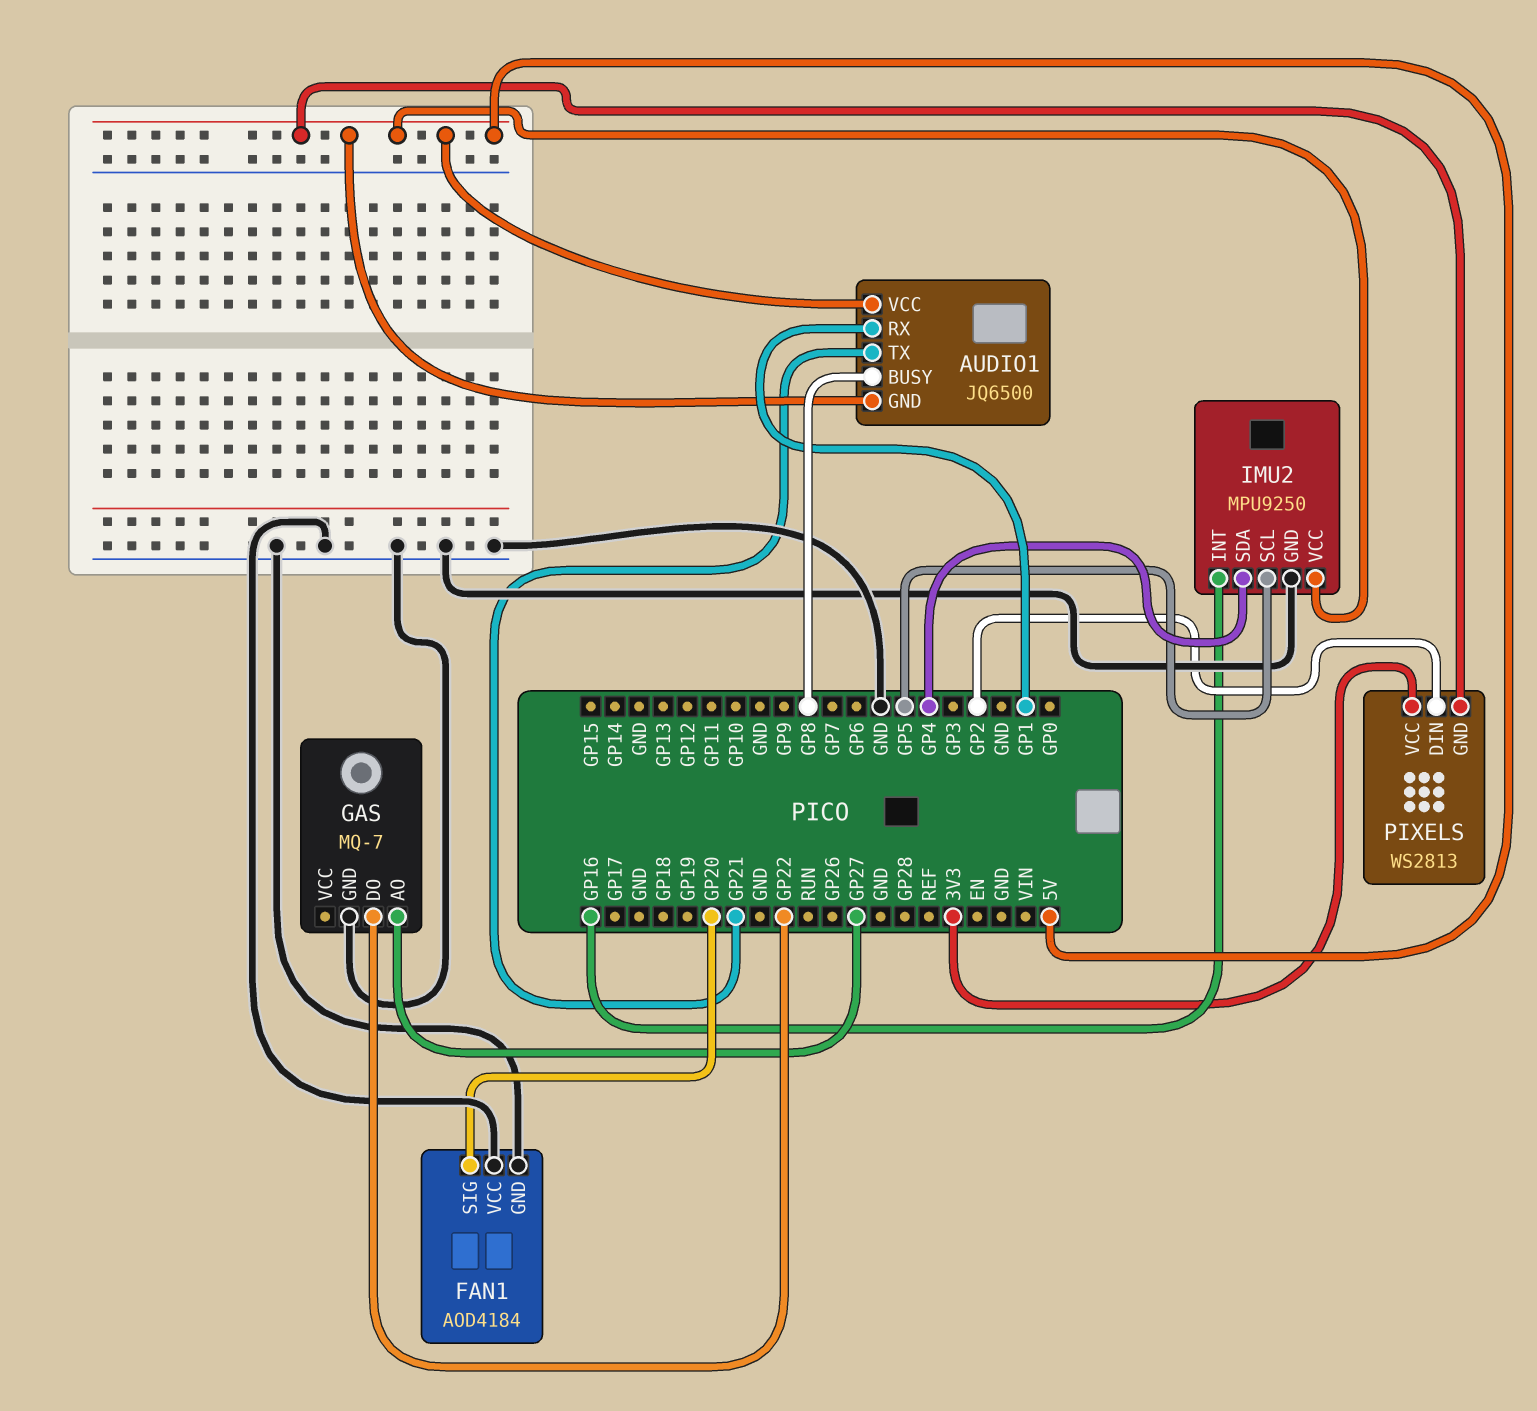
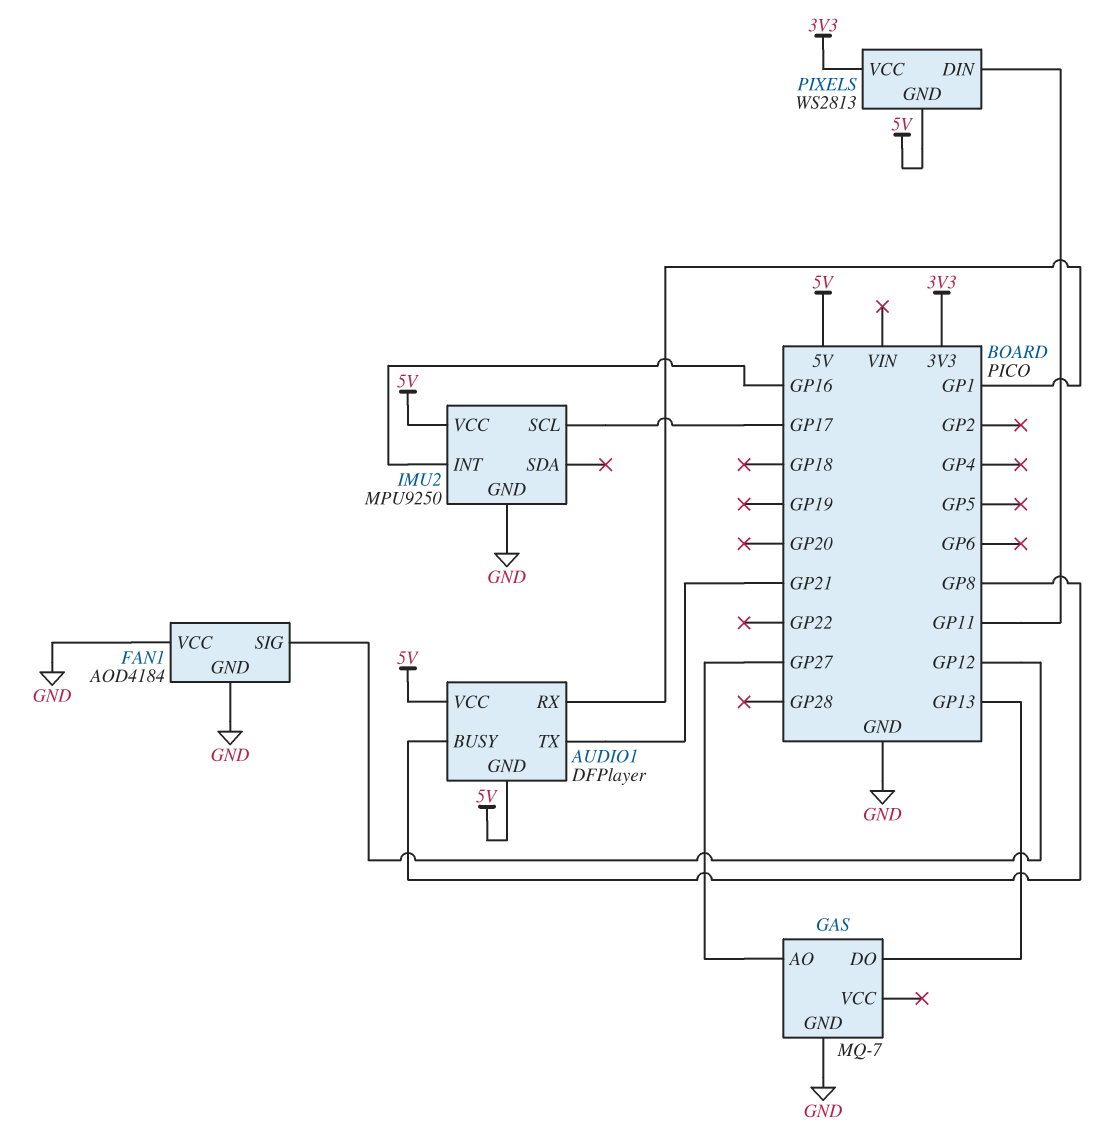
AUDIO1: JQ6500 -> DFPlayer
FAN1 pin SIG: GP20 -> GP12
GAS pin DO: GP22 -> GP13
IMU2 pin SCL: GP5 -> GP17
IMU2 pin SDA: GP4 -> none
PIXELS pin DIN: GP2 -> GP11

